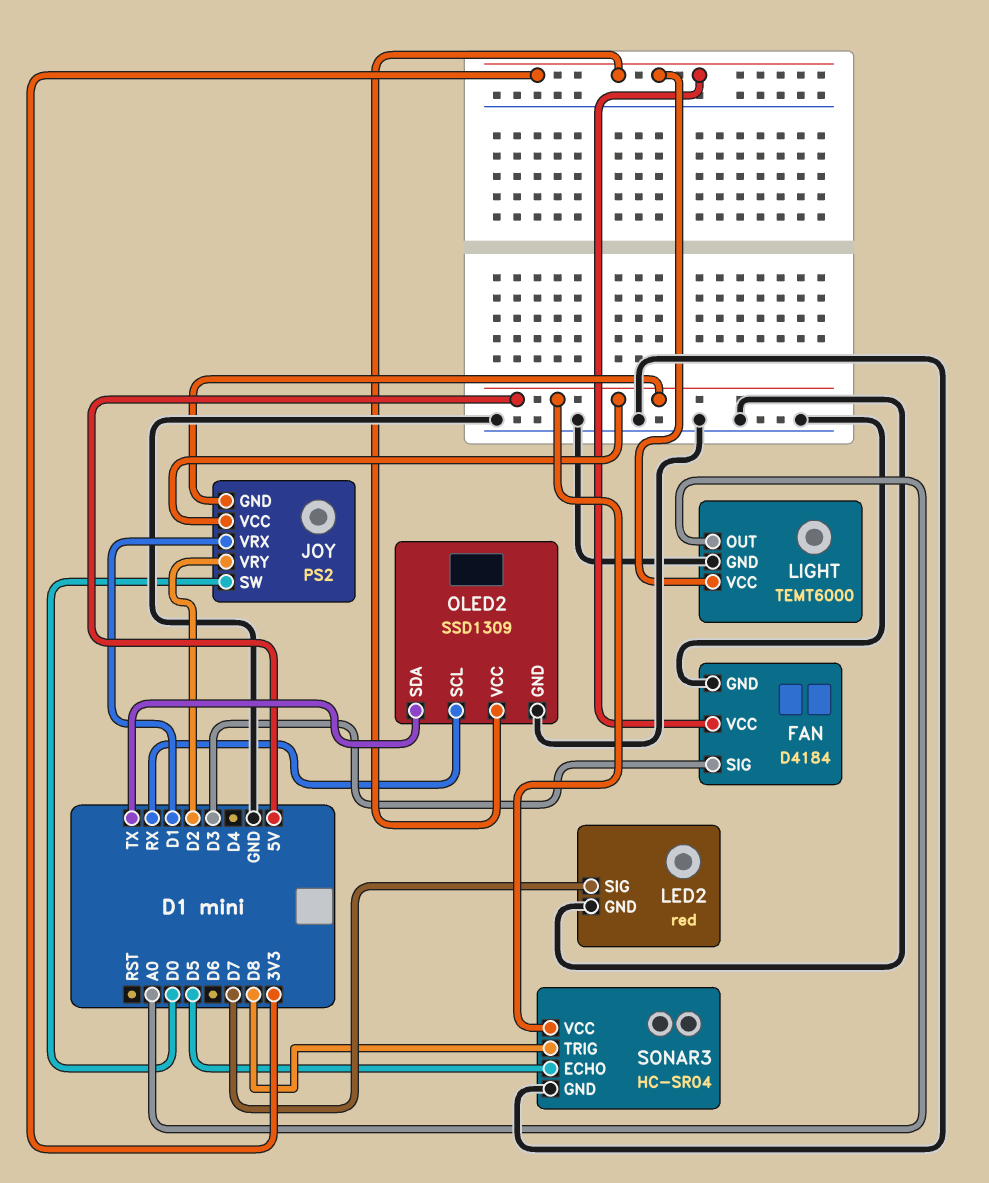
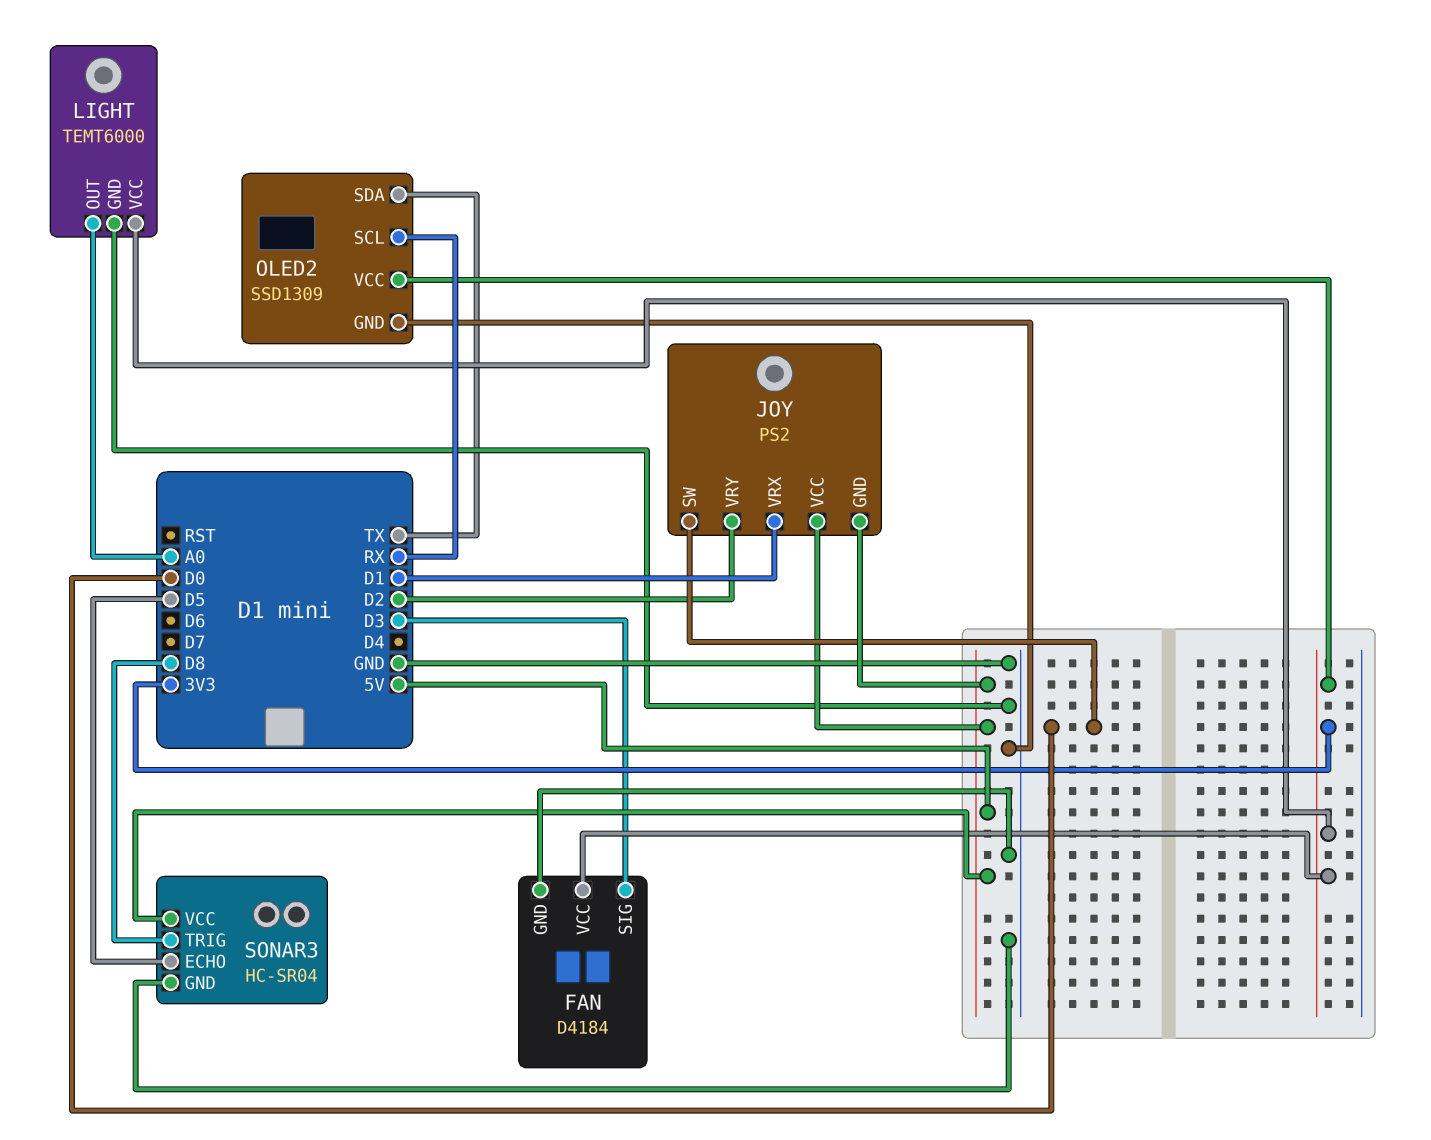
LED2: red -> none
LED2 pin GND: GND -> none
LED2 pin SIG: D7 -> none

